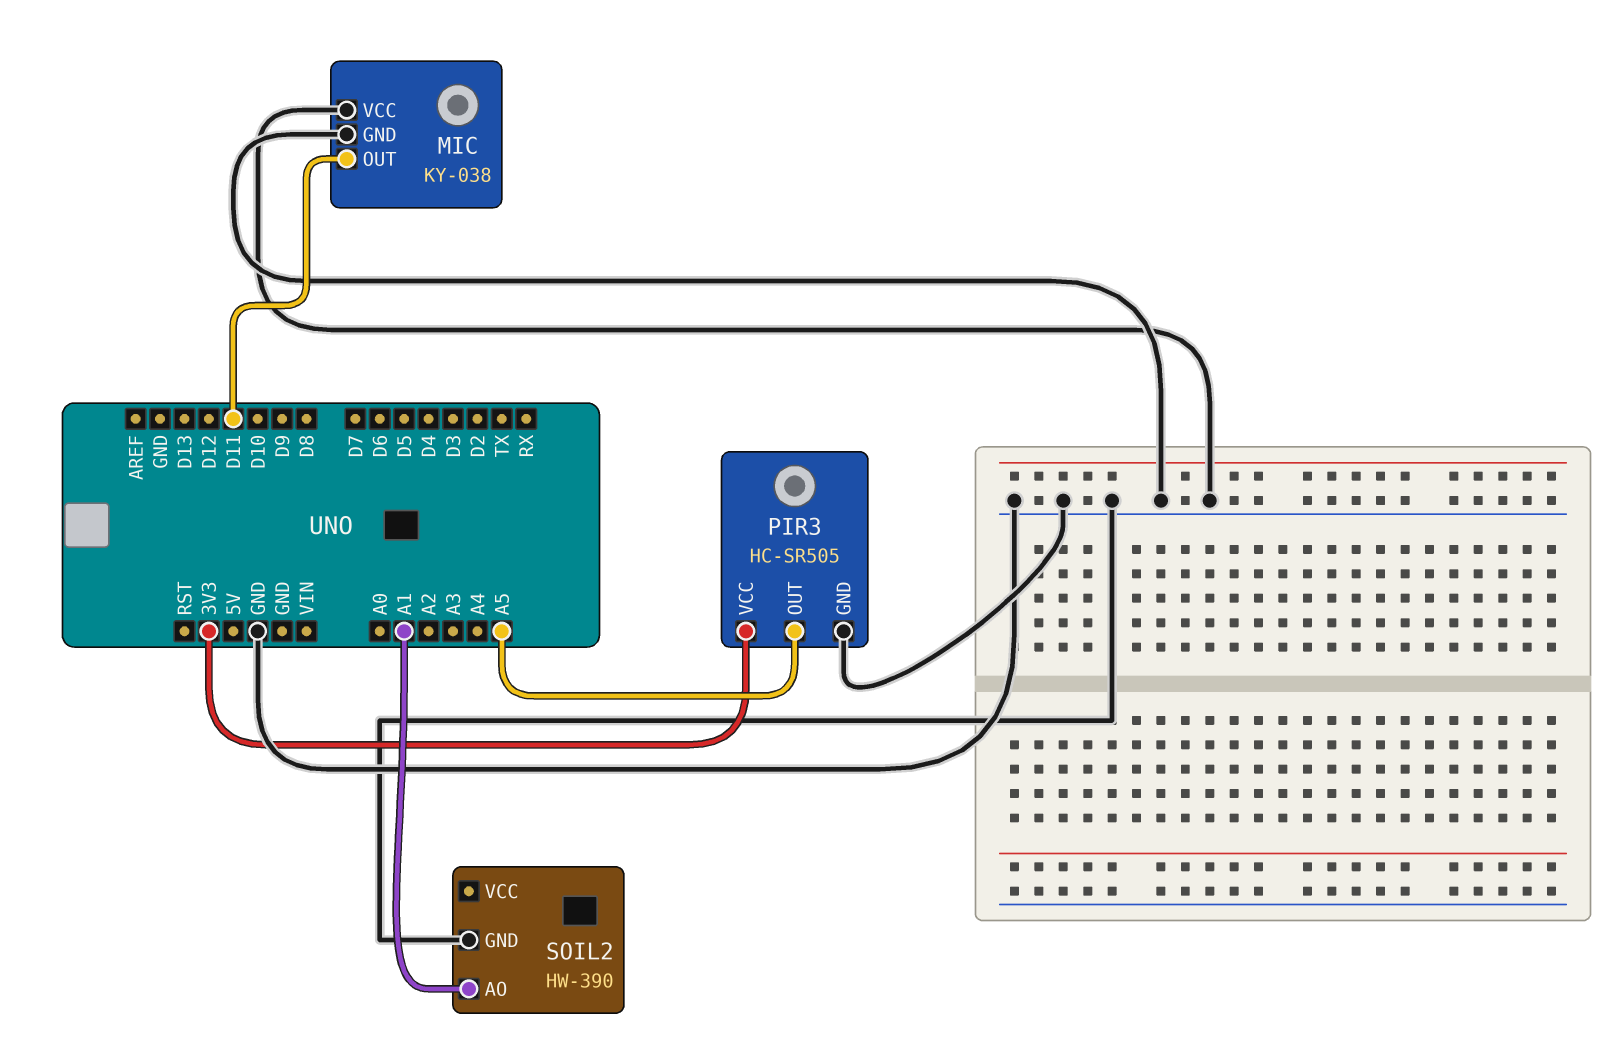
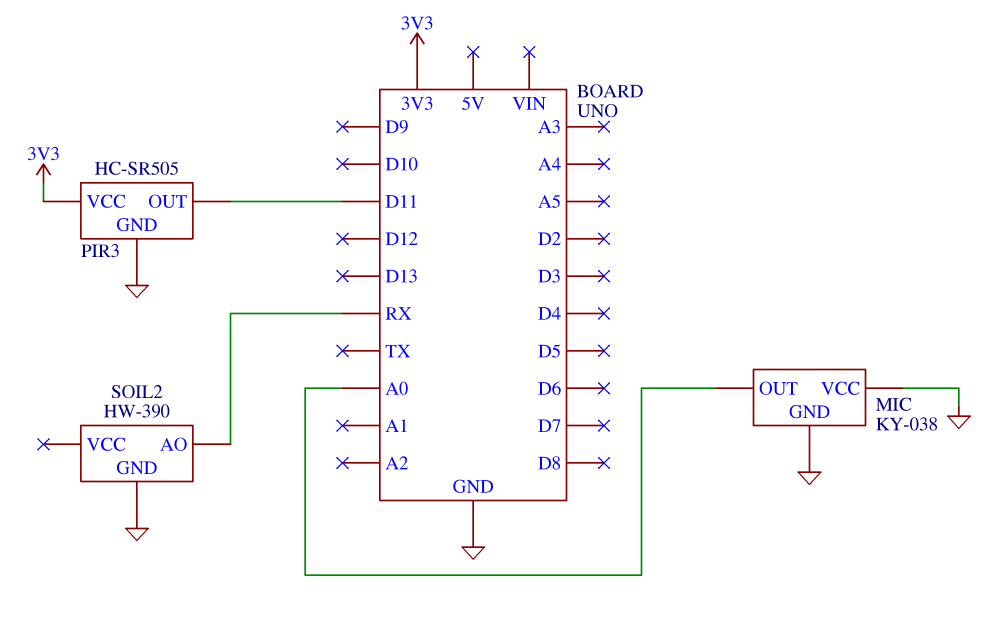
MIC pin OUT: D11 -> A0
PIR3 pin OUT: A5 -> D11
SOIL2 pin AO: A1 -> RX

